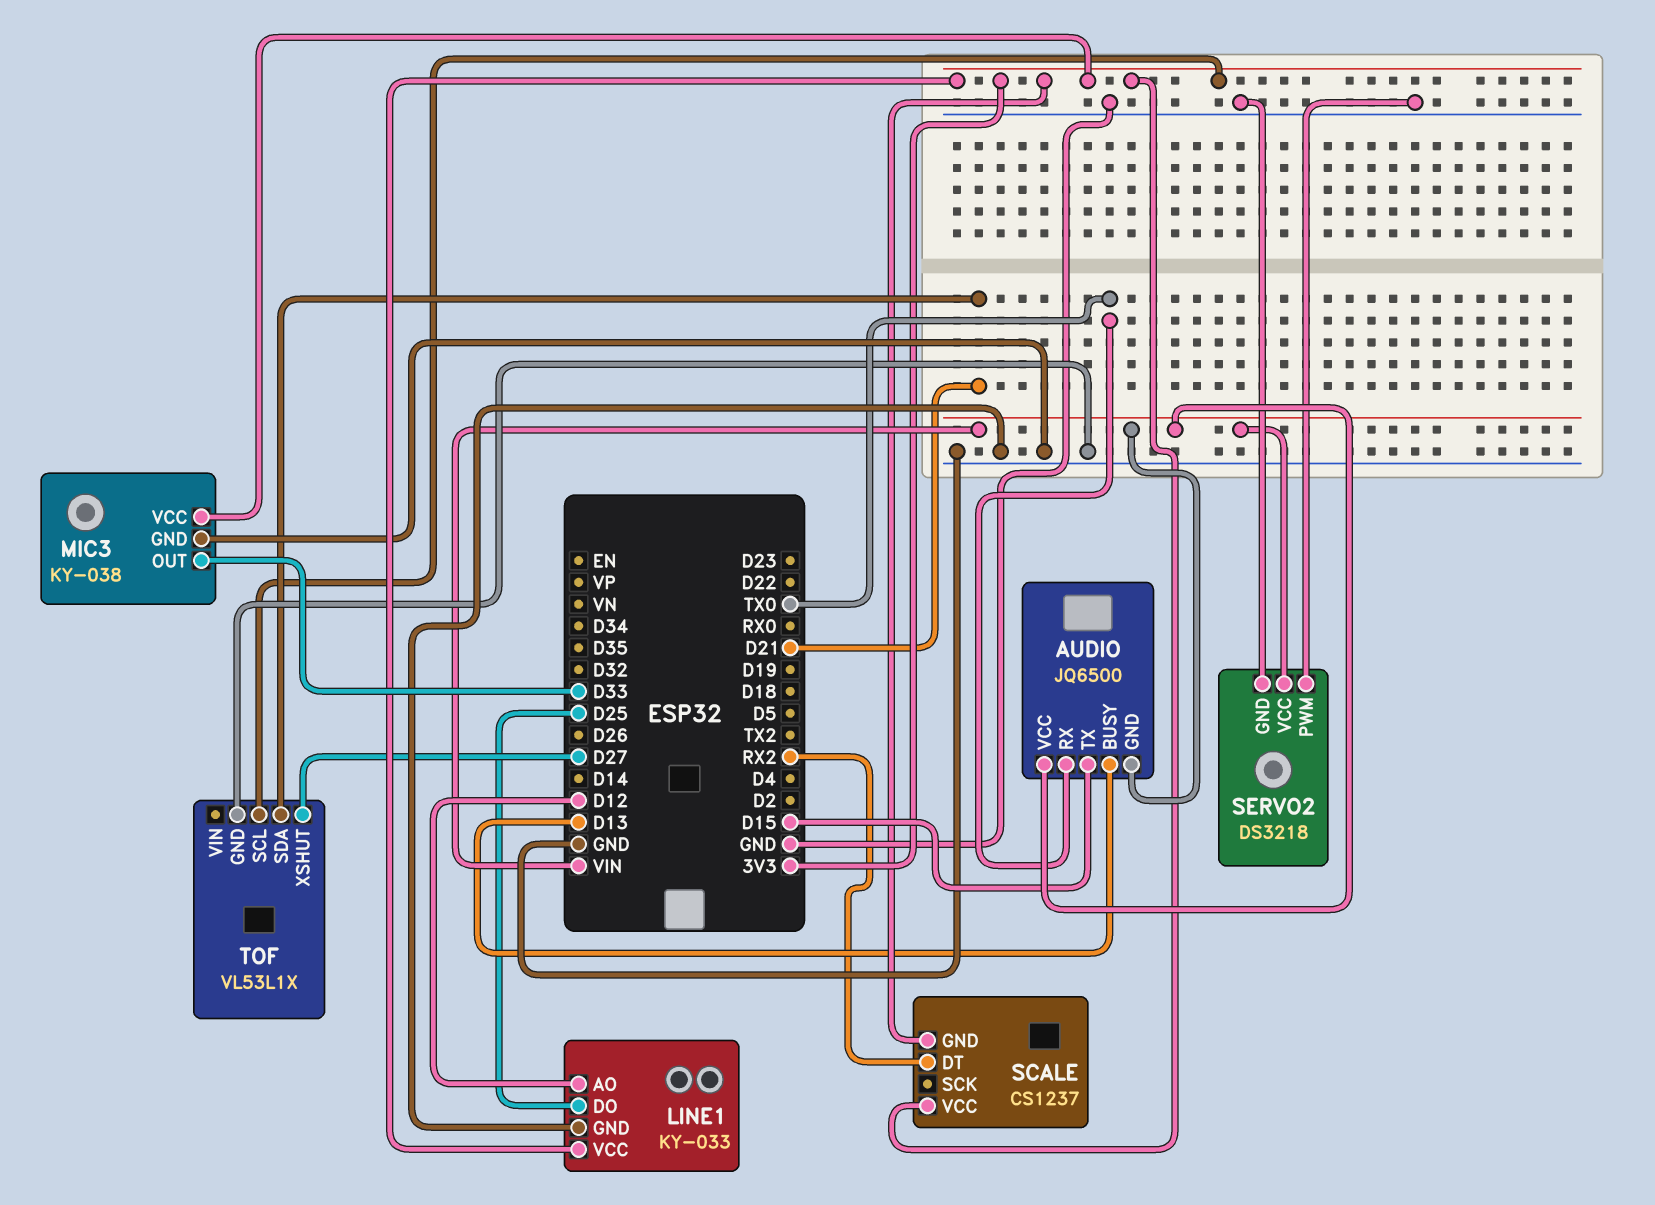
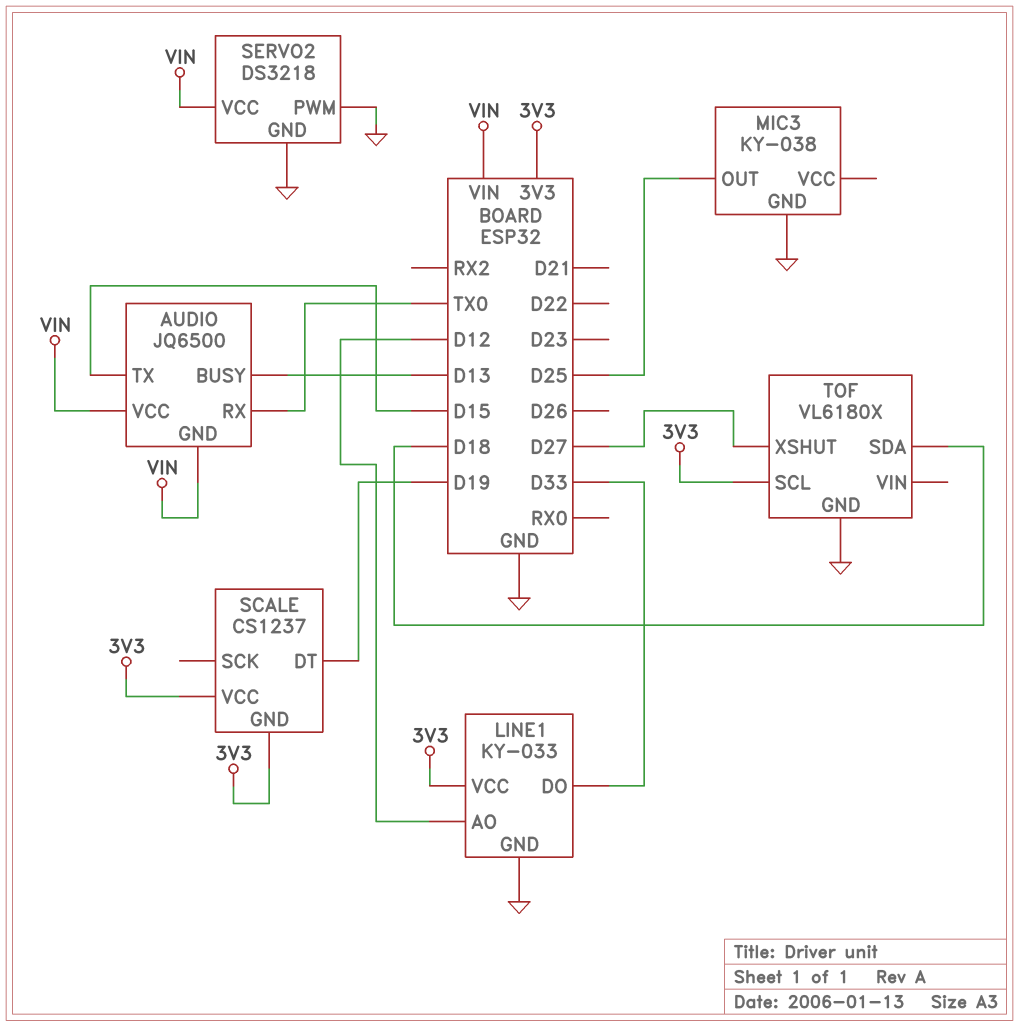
LINE1 pin DO: D25 -> D33
MIC3 pin OUT: D33 -> D25
MIC3 pin VCC: 3V3 -> none
SCALE pin DT: RX2 -> D19
TOF: VL53L1X -> VL6180X
TOF pin SDA: D21 -> D18

